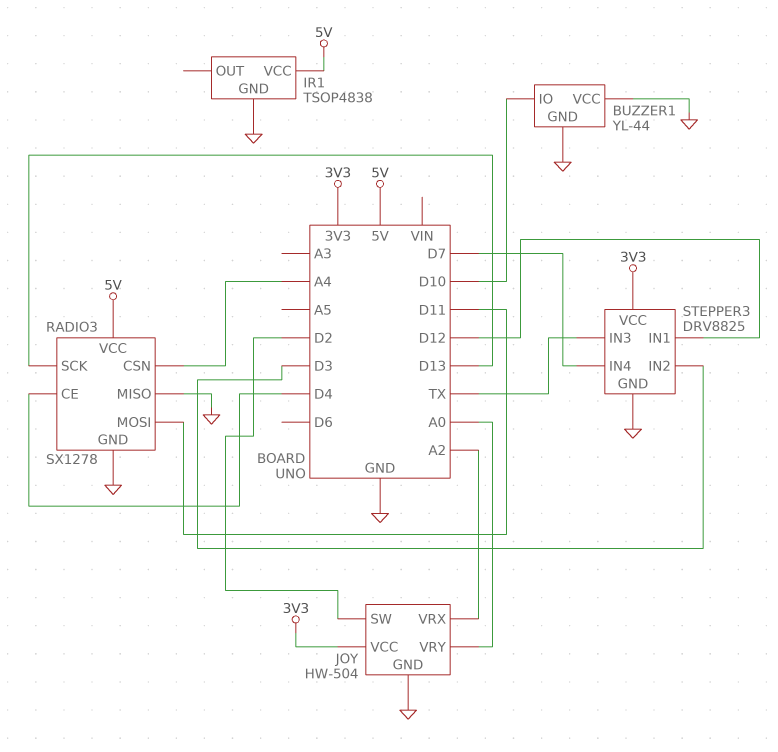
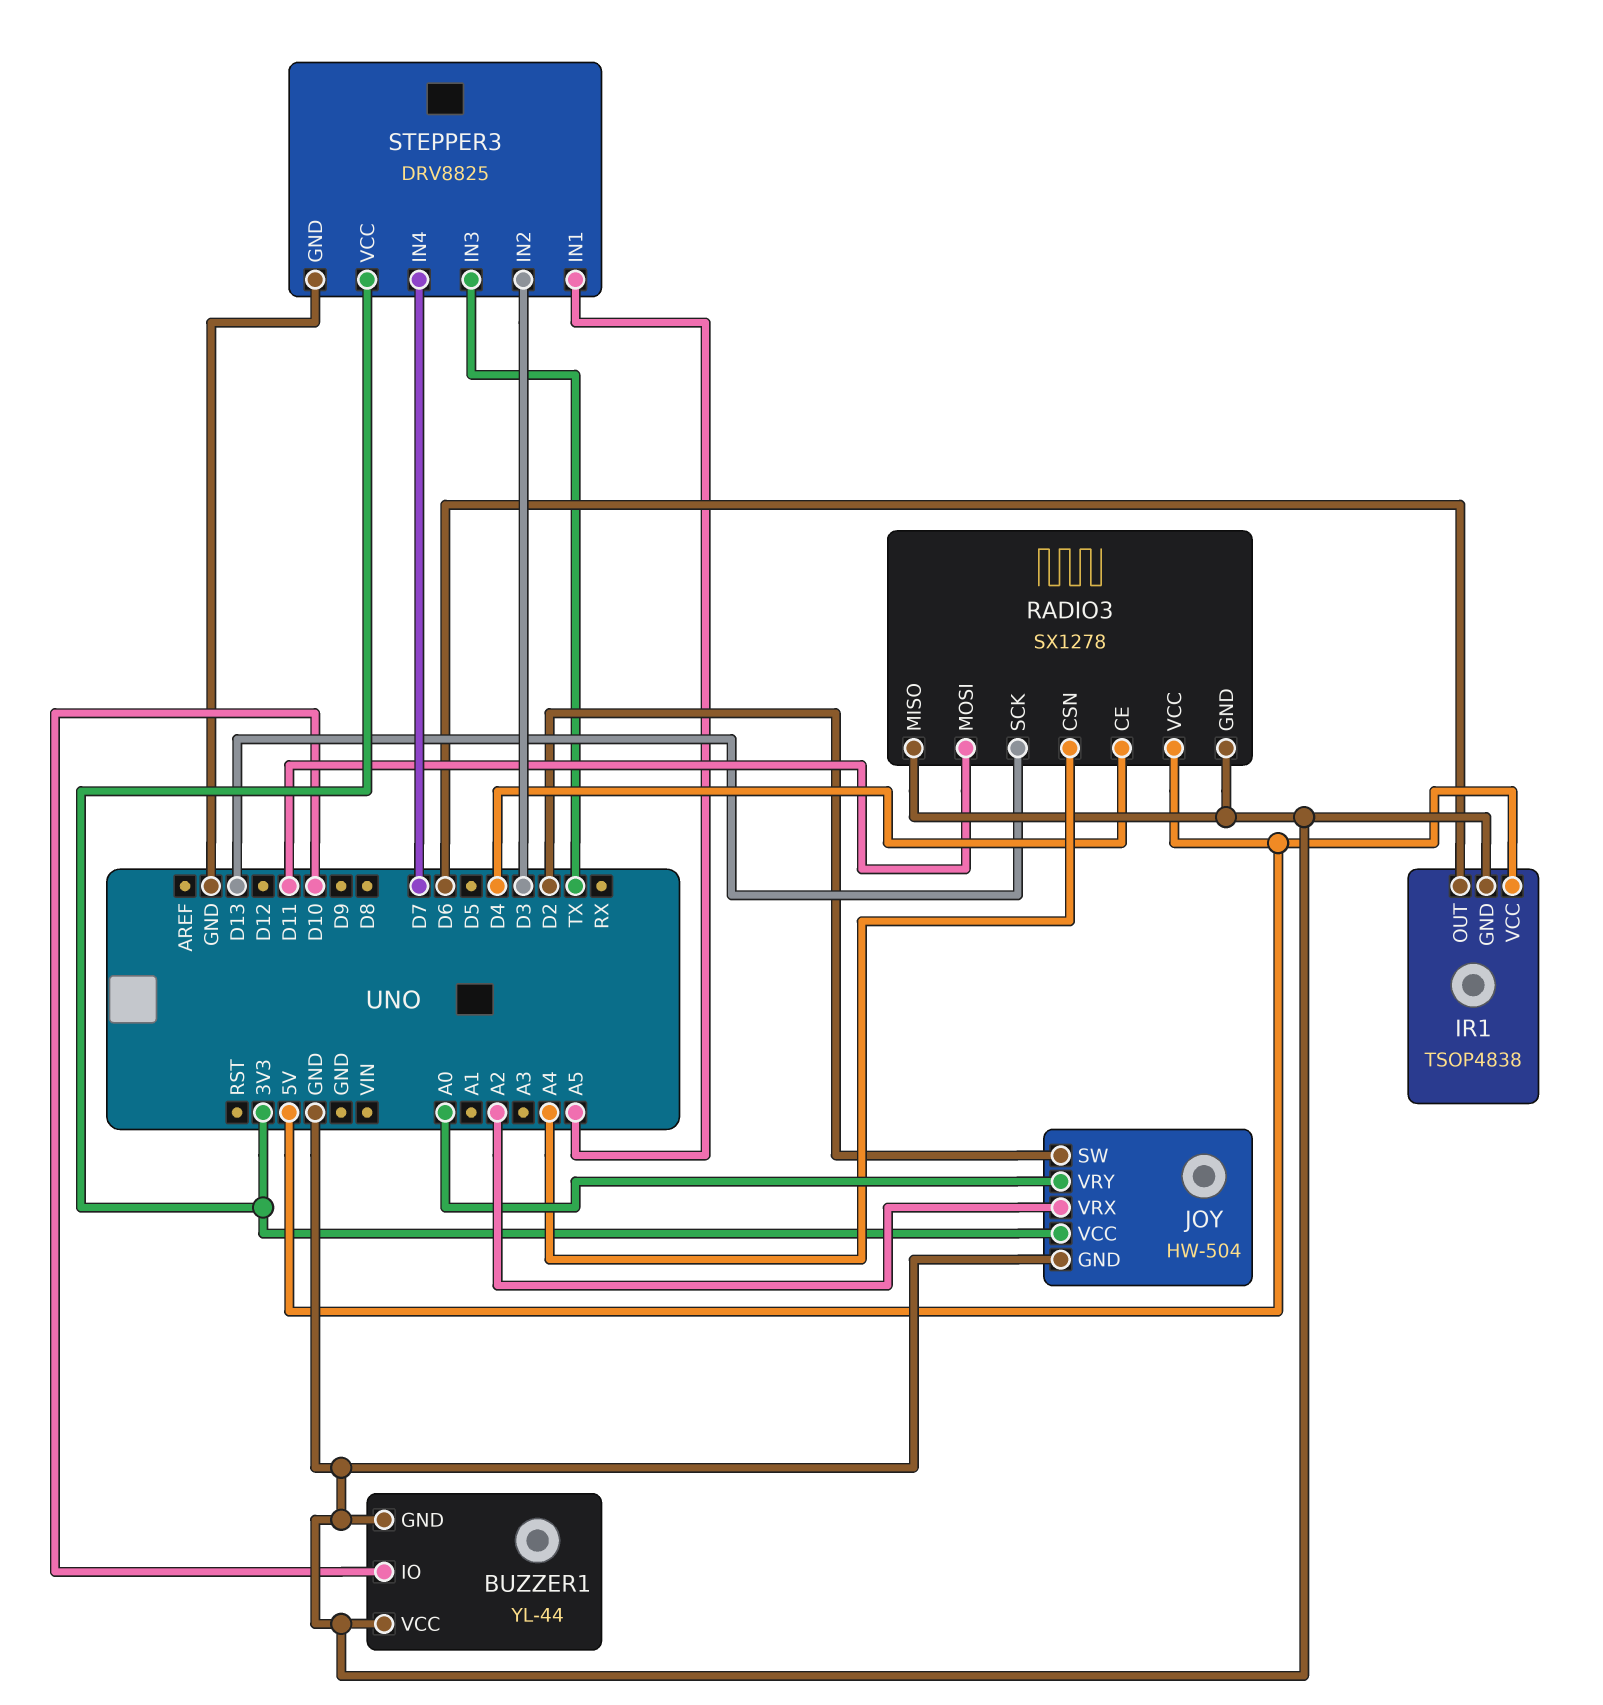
IR1 pin OUT: none -> D6
STEPPER3 pin IN1: D12 -> A5

